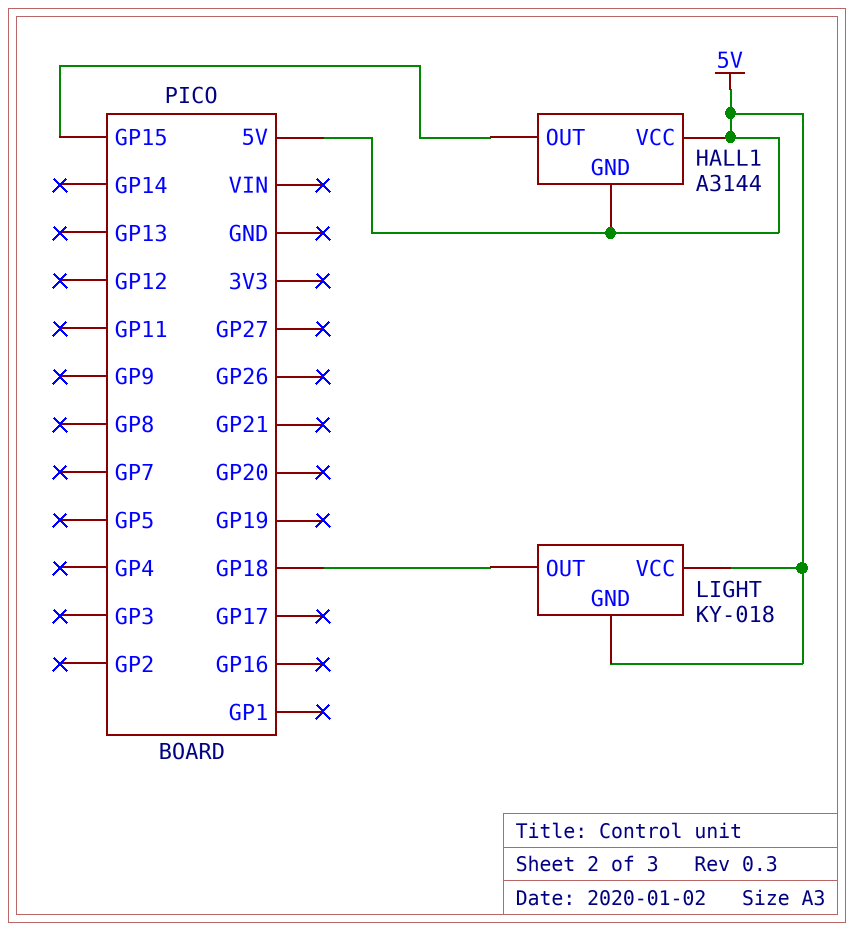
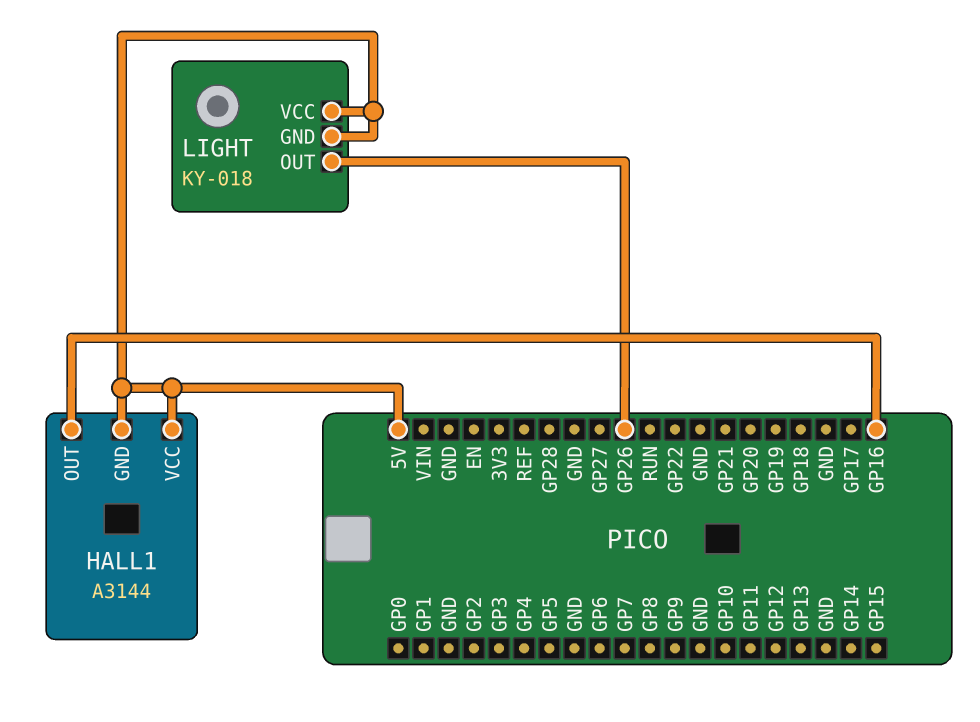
HALL1 pin OUT: GP15 -> GP16
LIGHT pin OUT: GP18 -> GP26

